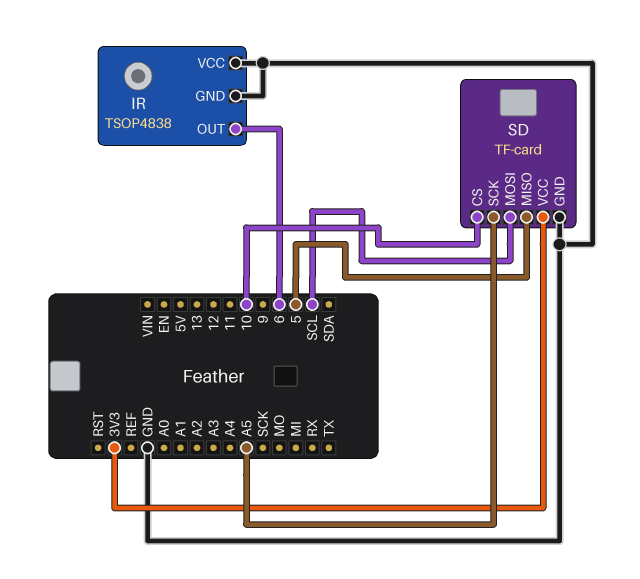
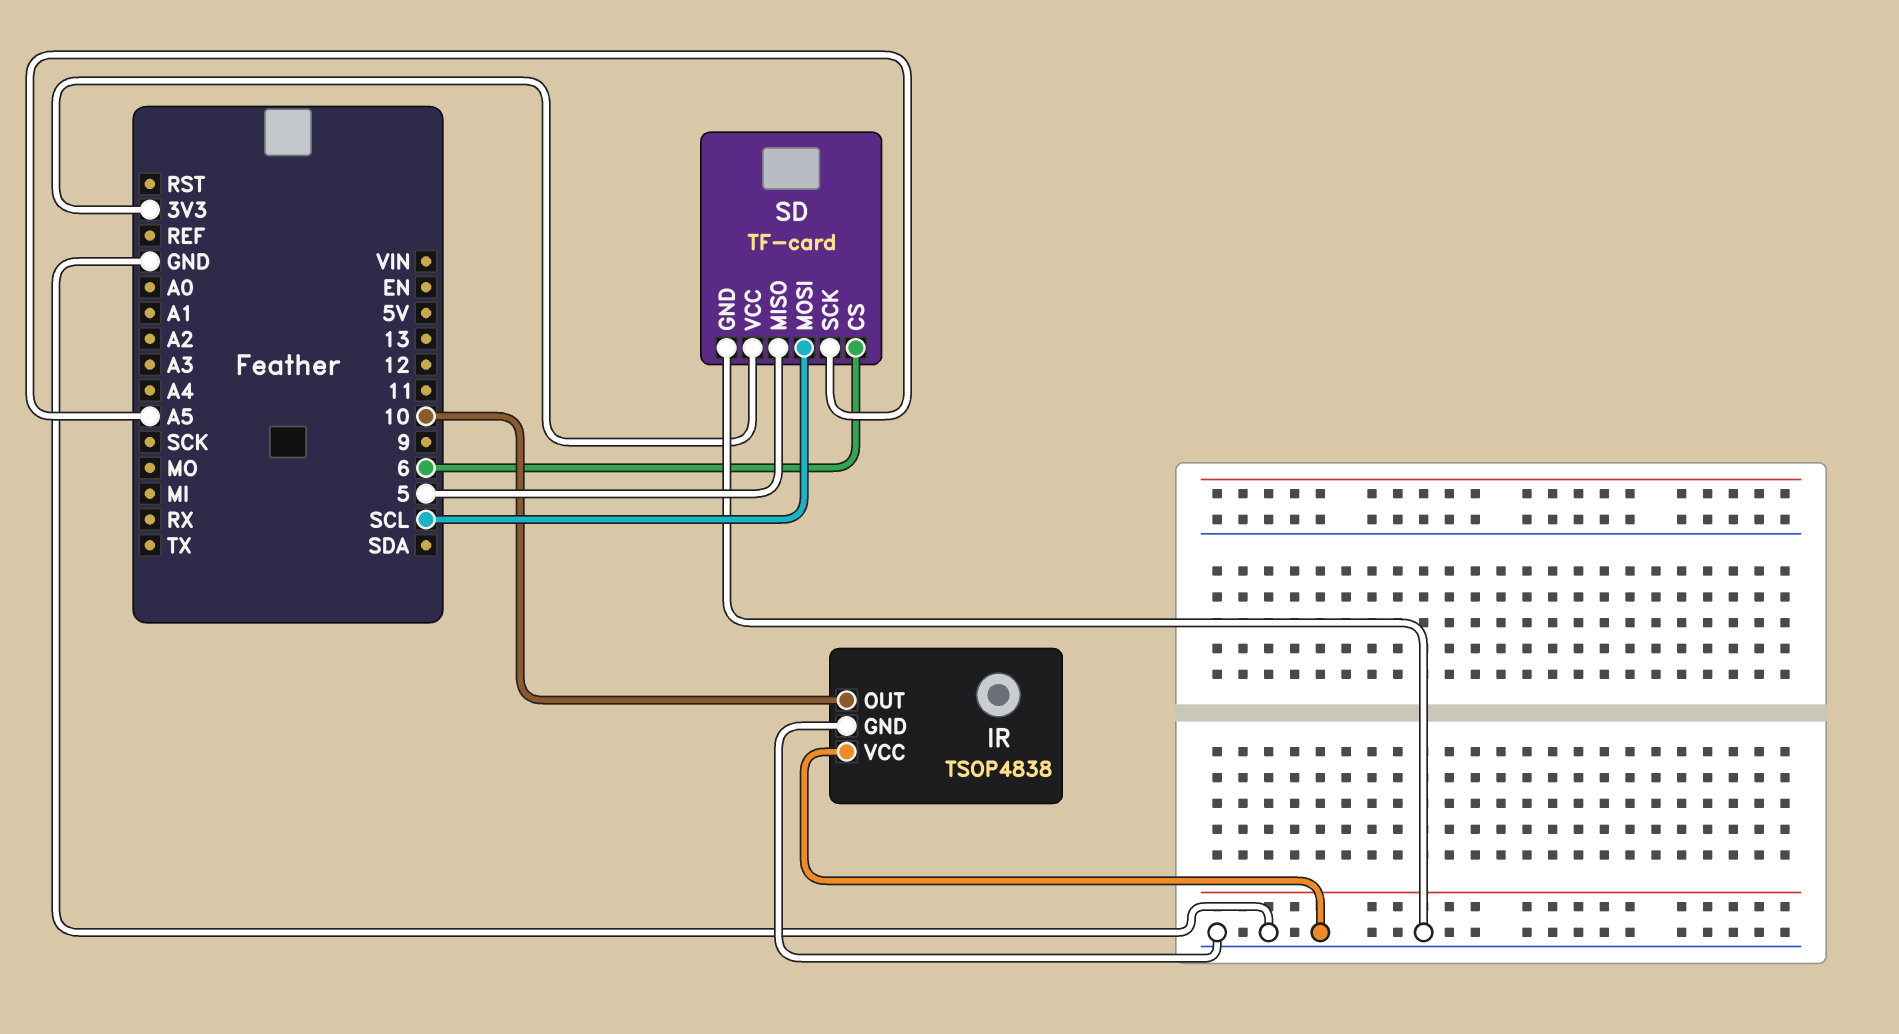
IR pin OUT: 6 -> 10
SD pin CS: 10 -> 6

